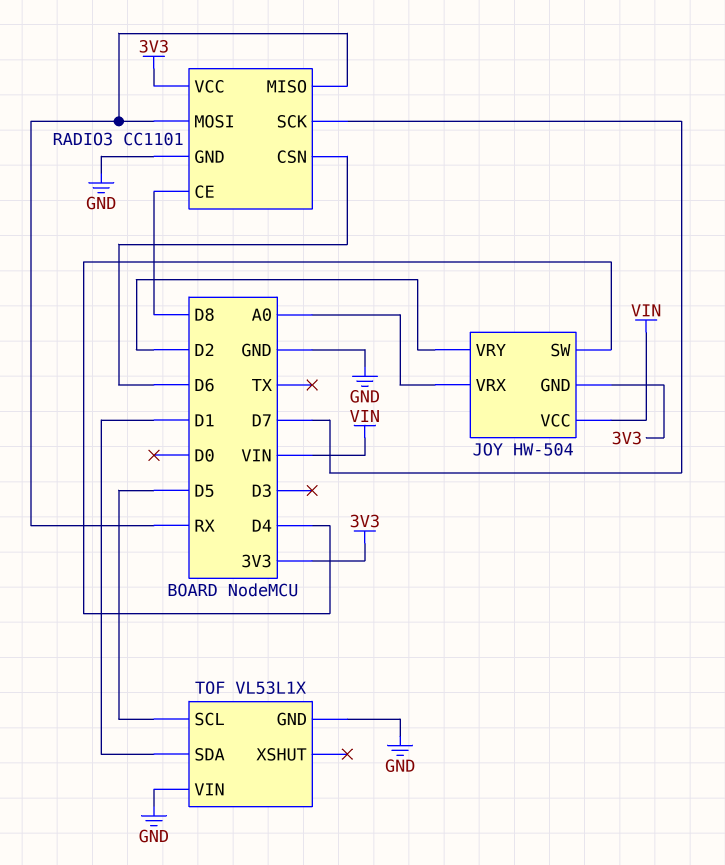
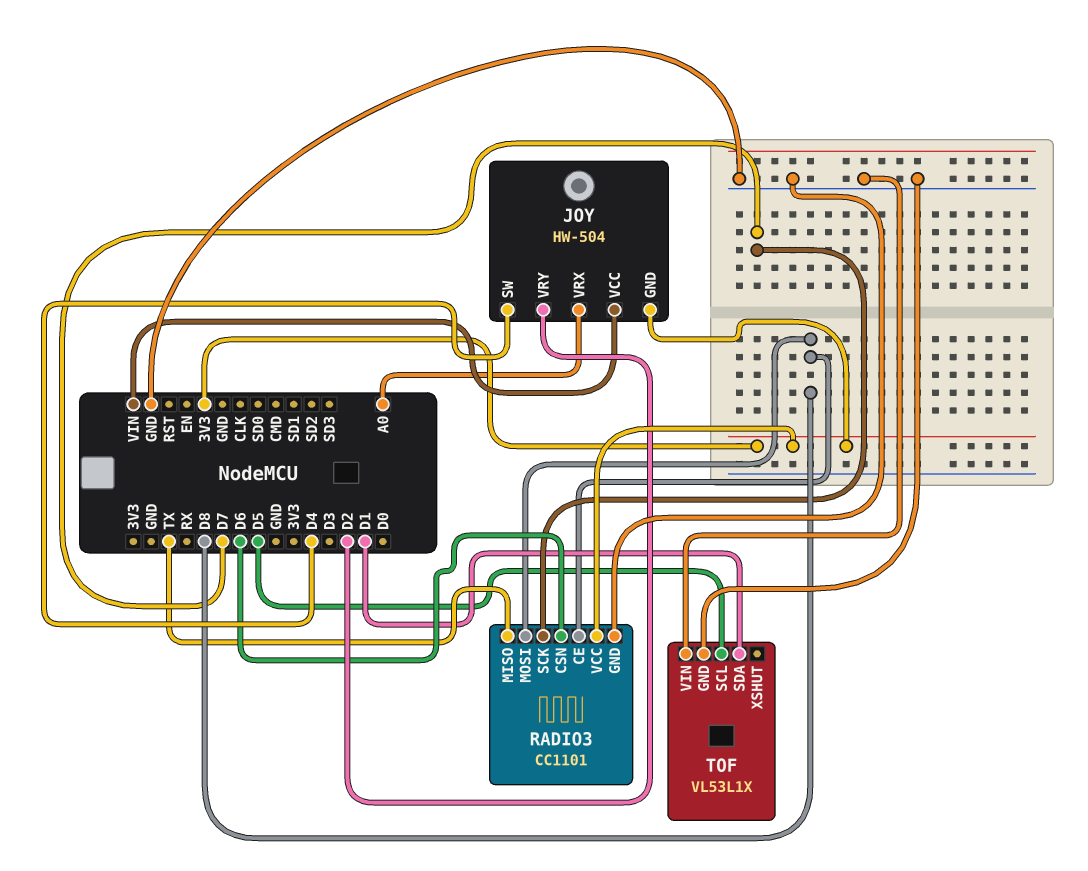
RADIO3 pin MISO: RX -> TX
RADIO3 pin MOSI: RX -> D8

